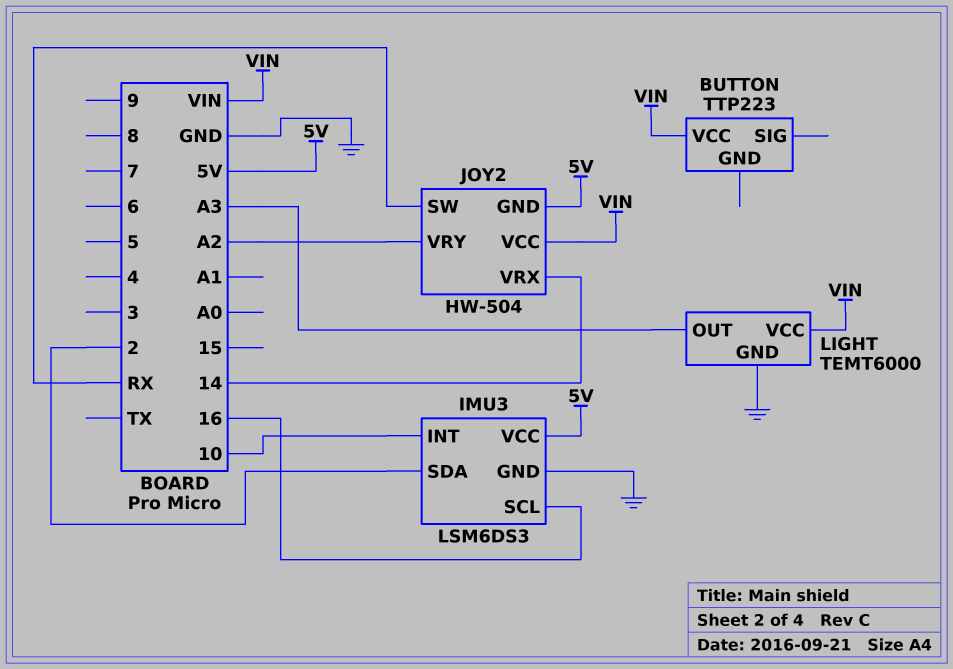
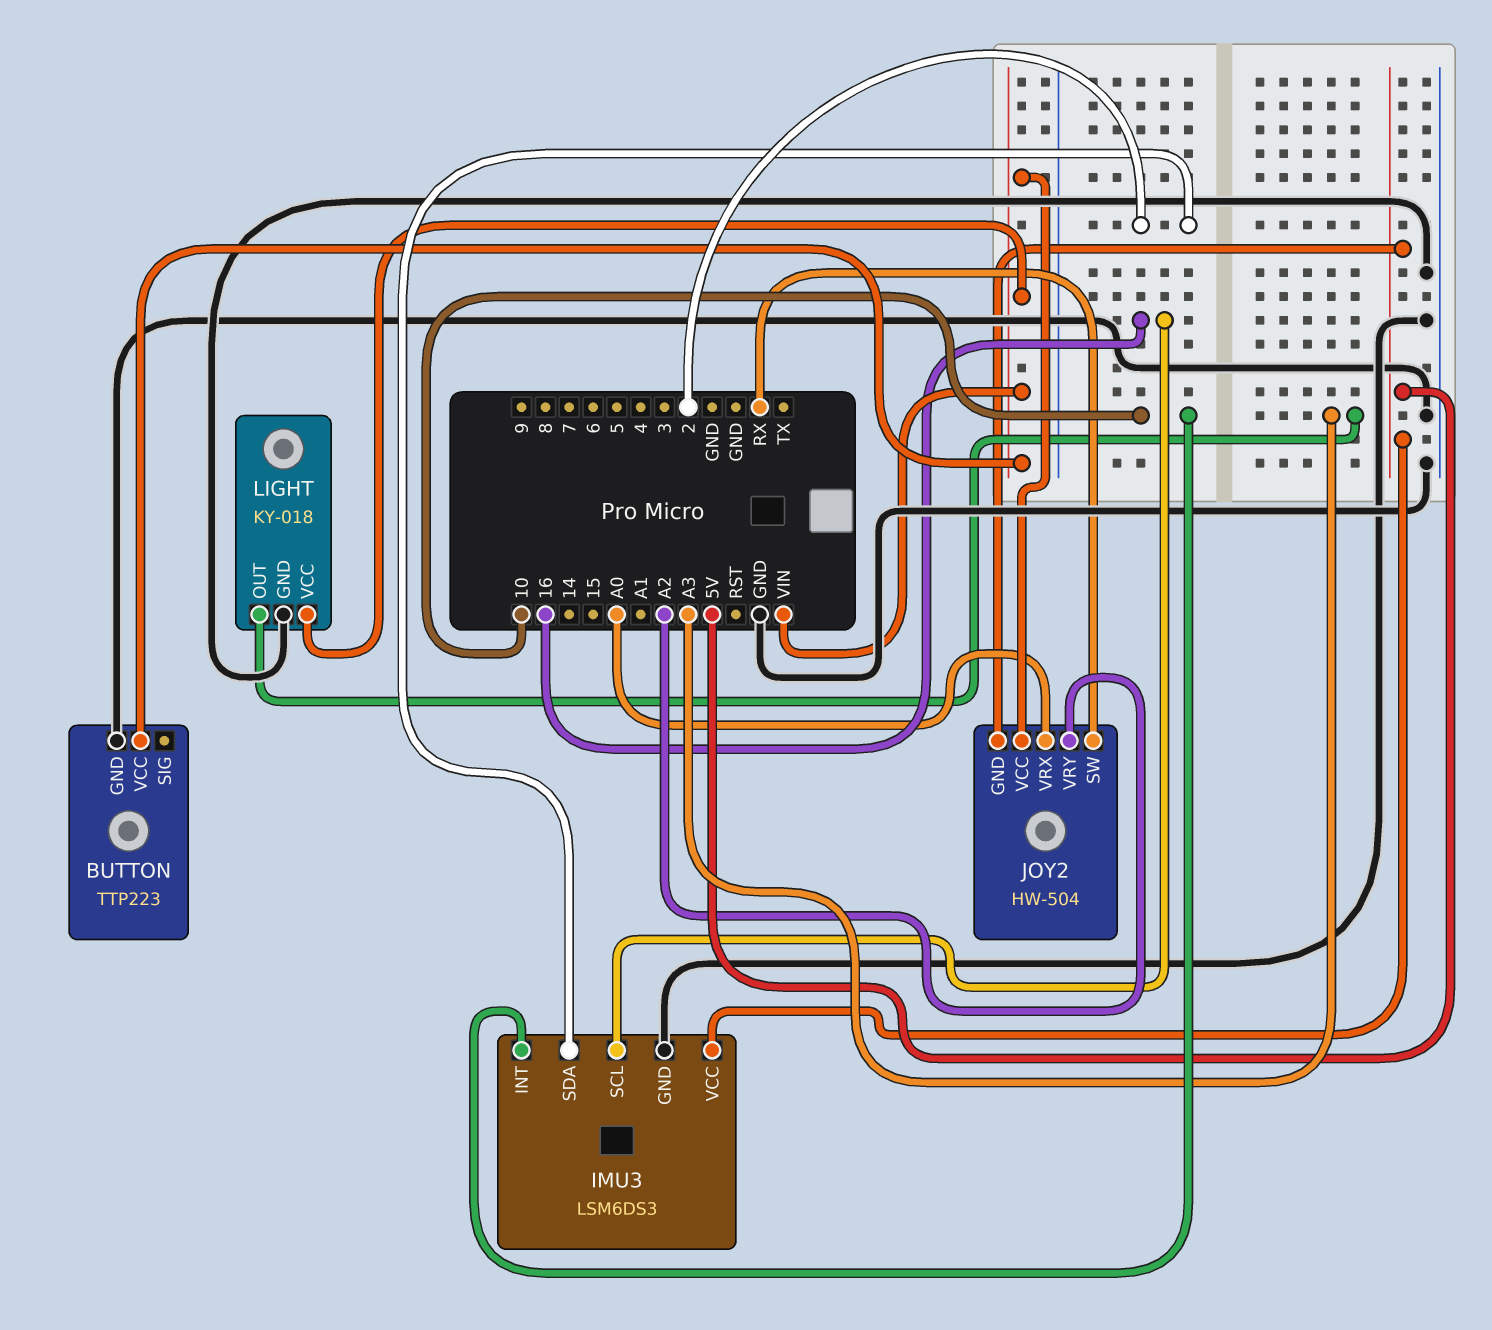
BUTTON pin GND: none -> GND
JOY2 pin VRX: 14 -> A0
LIGHT: TEMT6000 -> KY-018

